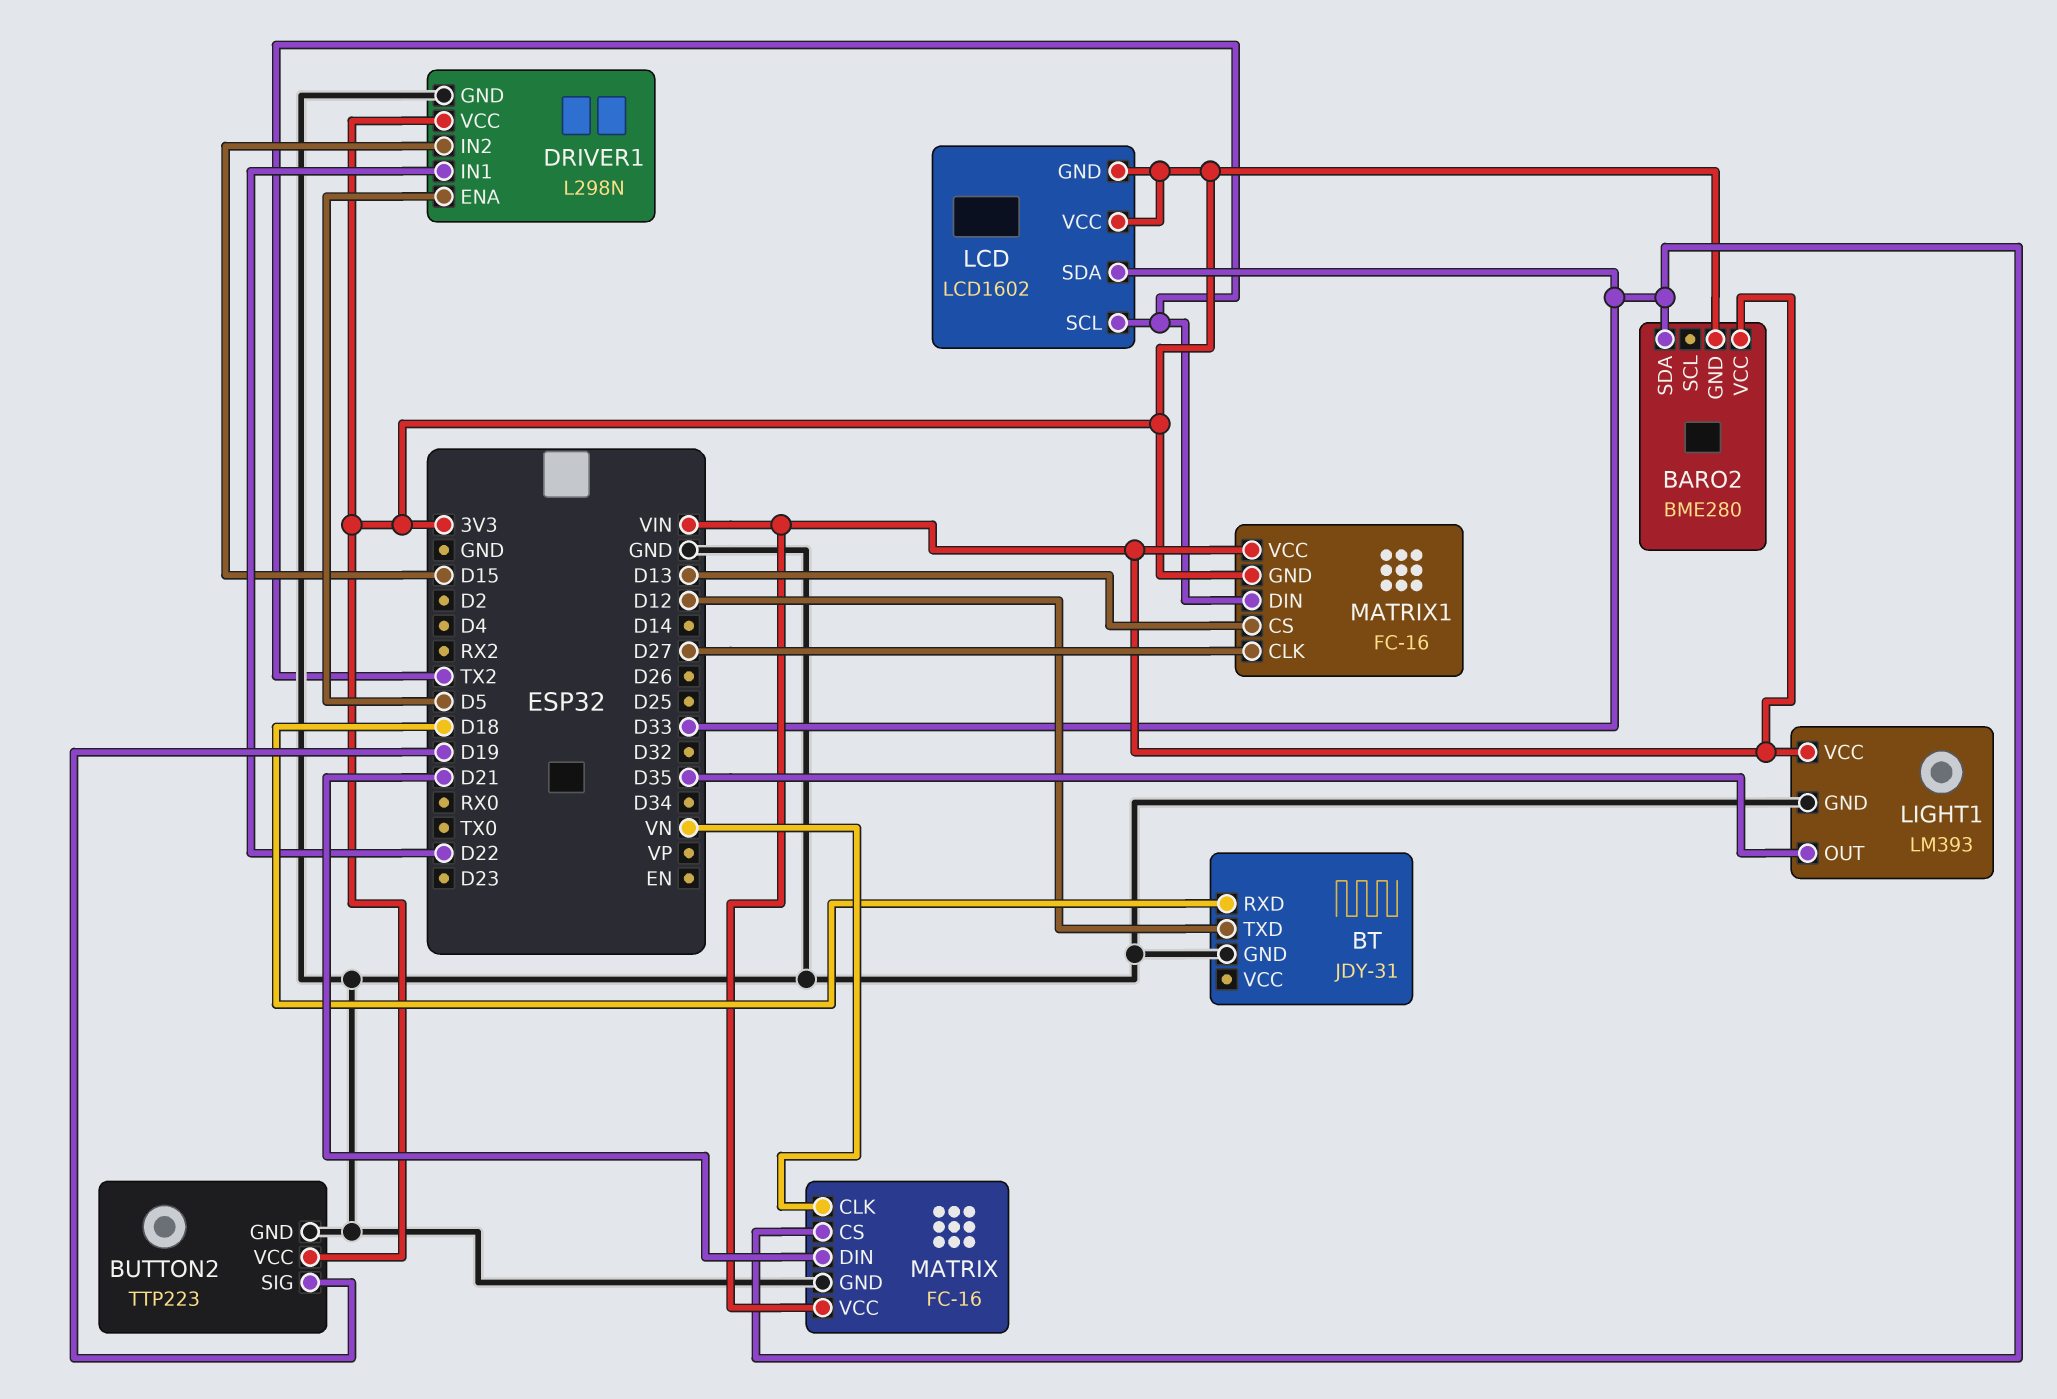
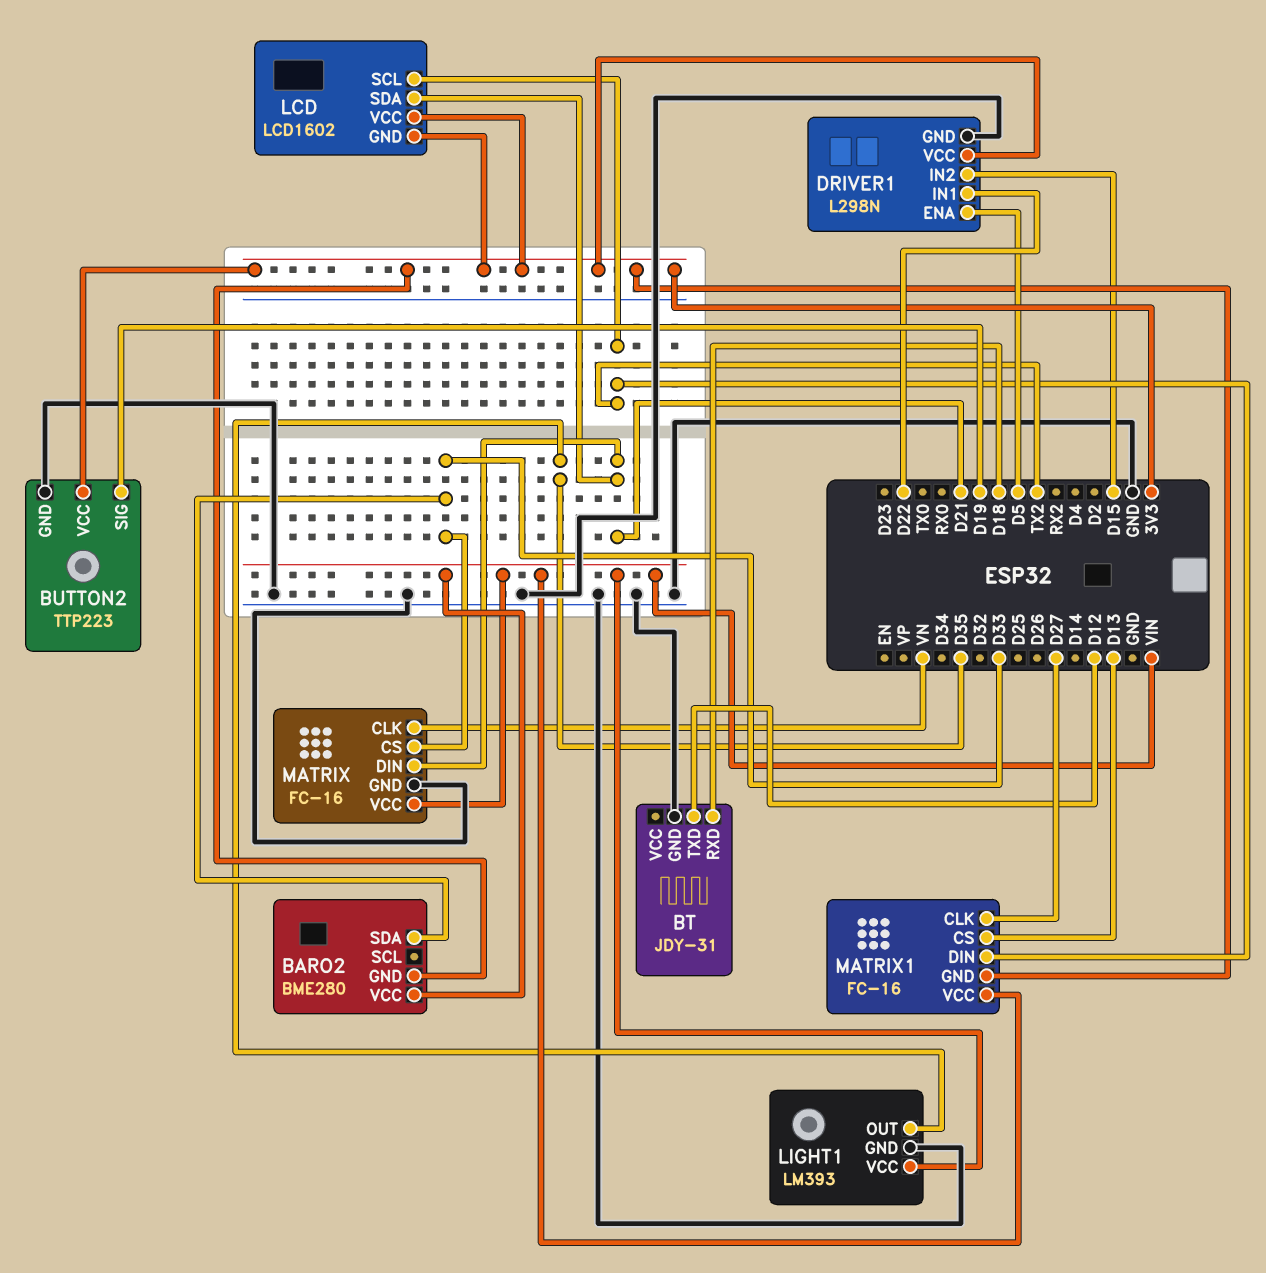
LCD pin SDA: D33 -> D21

